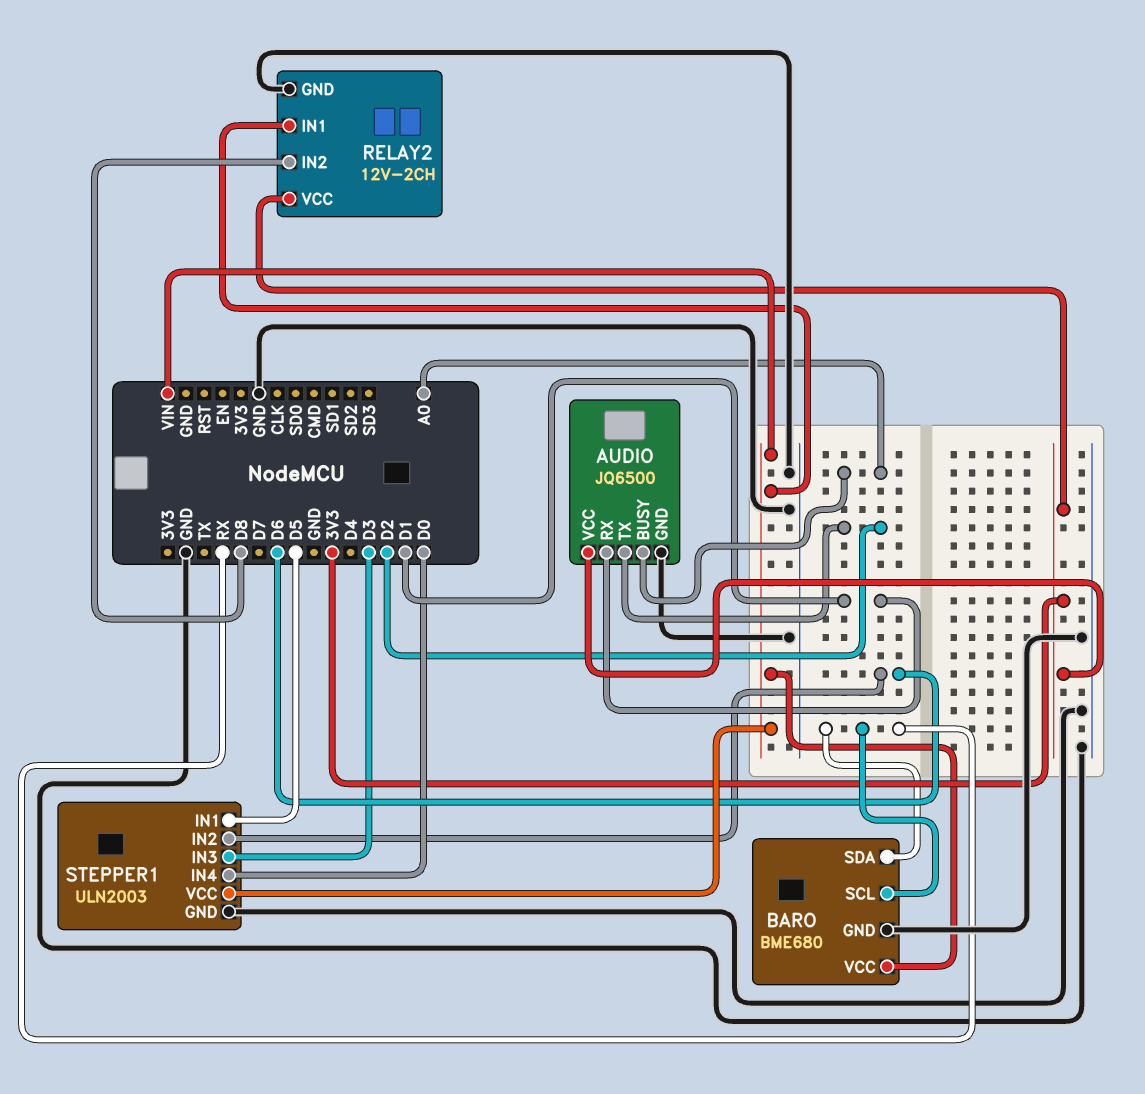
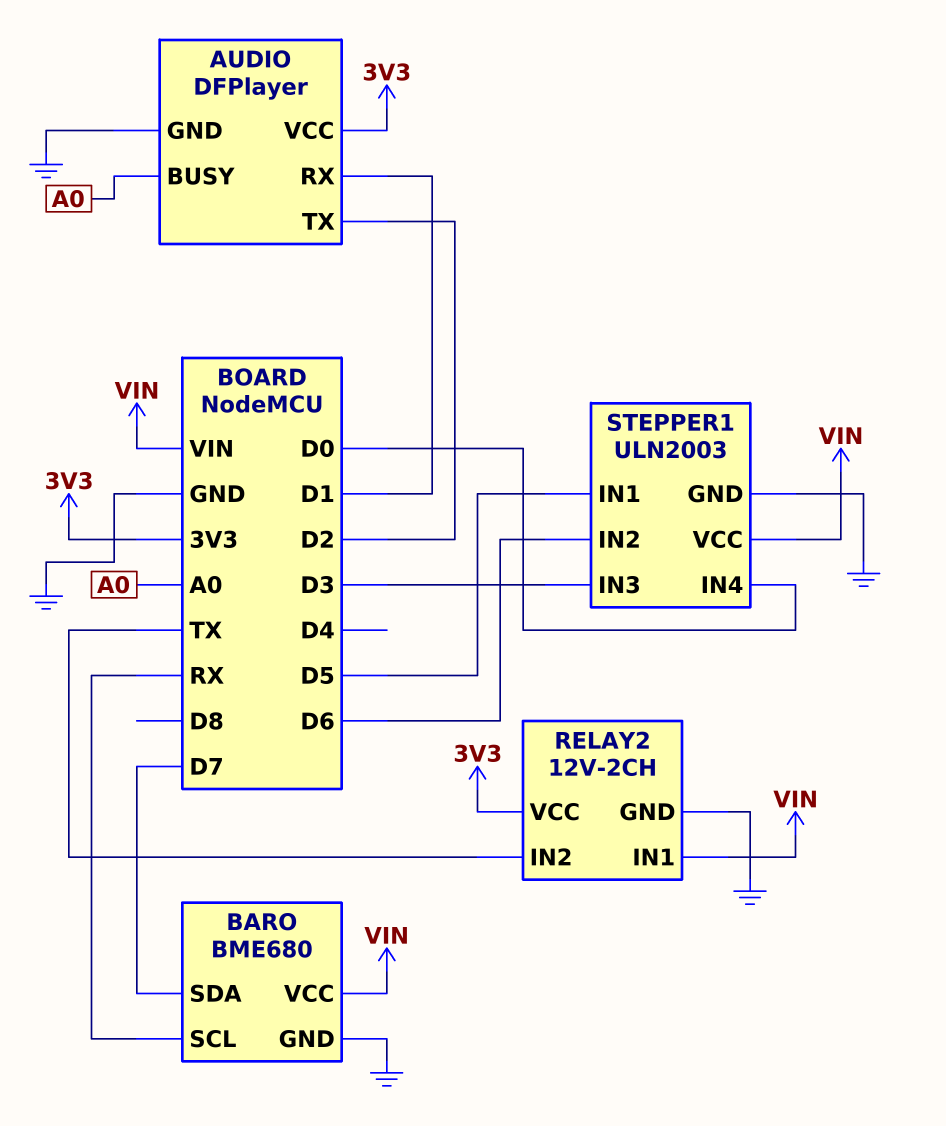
AUDIO: JQ6500 -> DFPlayer
BARO pin SDA: RX -> D7
RELAY2 pin IN2: D8 -> TX

